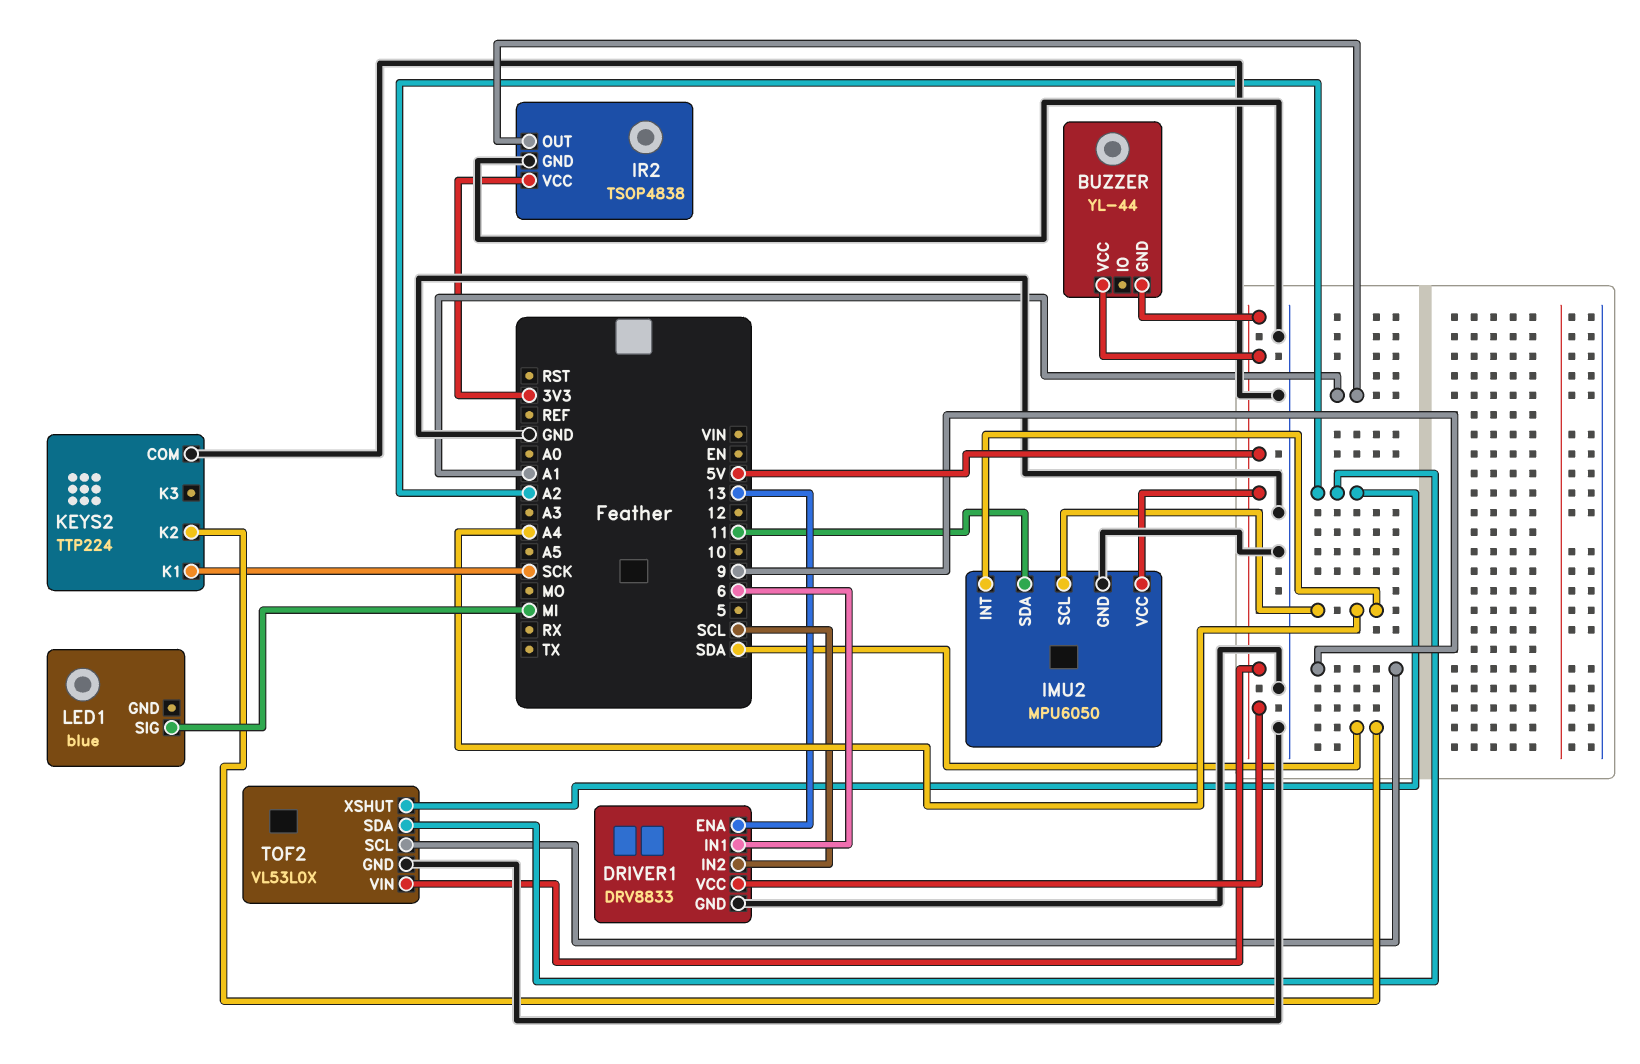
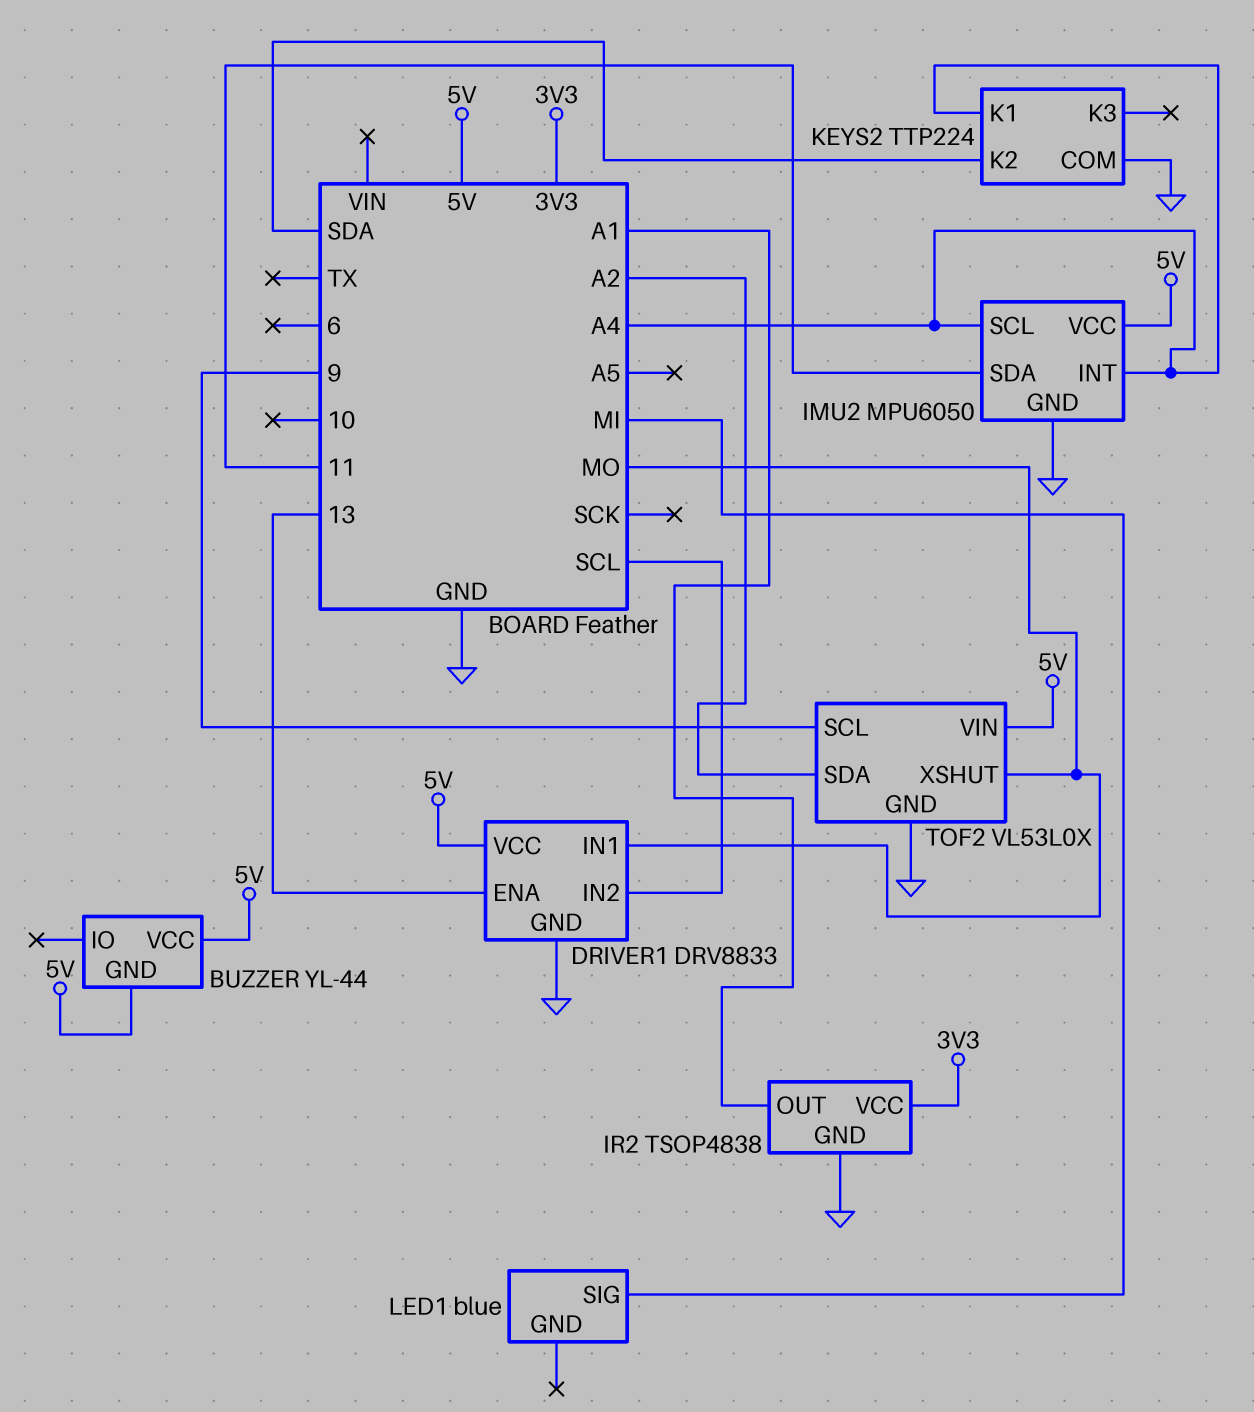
DRIVER1 pin IN1: 6 -> MO
KEYS2 pin K1: SCK -> A4
TOF2 pin XSHUT: A2 -> MO

